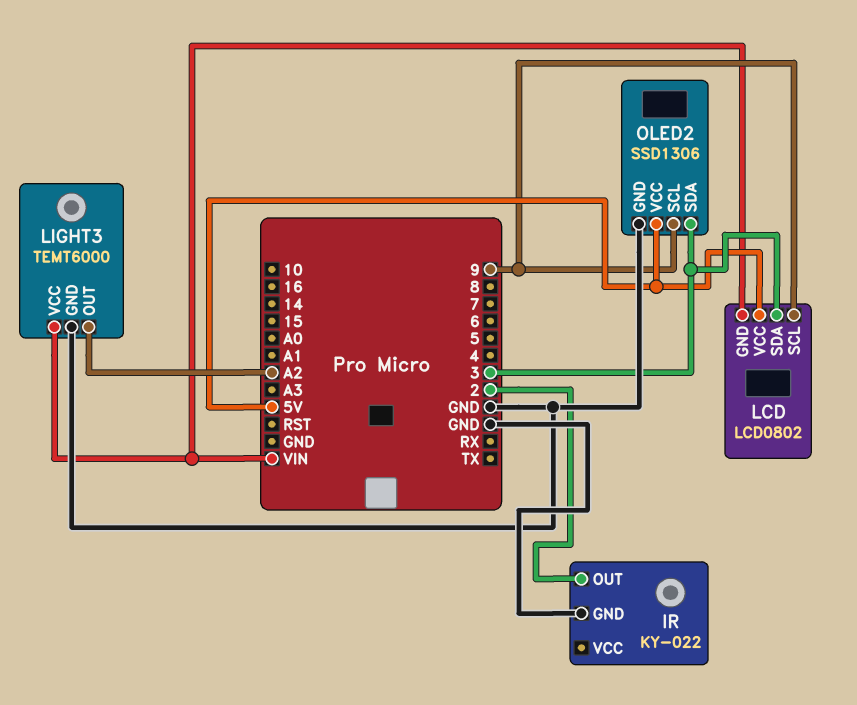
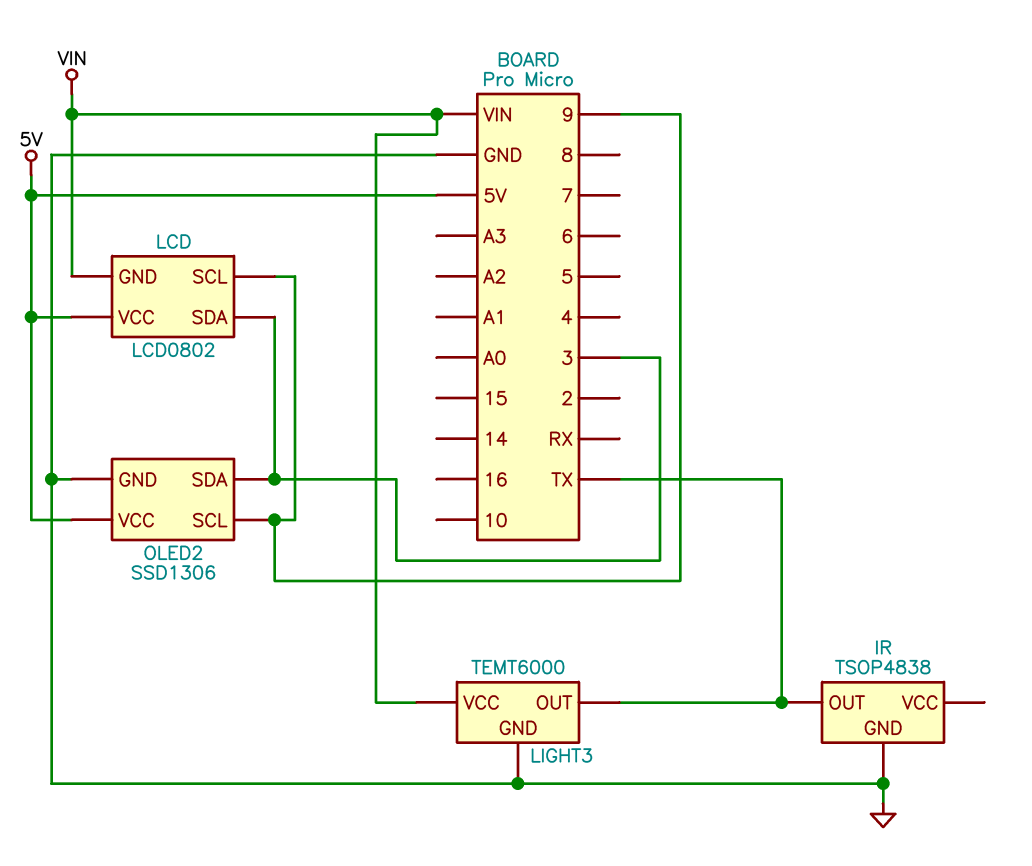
IR: KY-022 -> TSOP4838
IR pin OUT: 2 -> TX
LIGHT3 pin OUT: A2 -> TX

